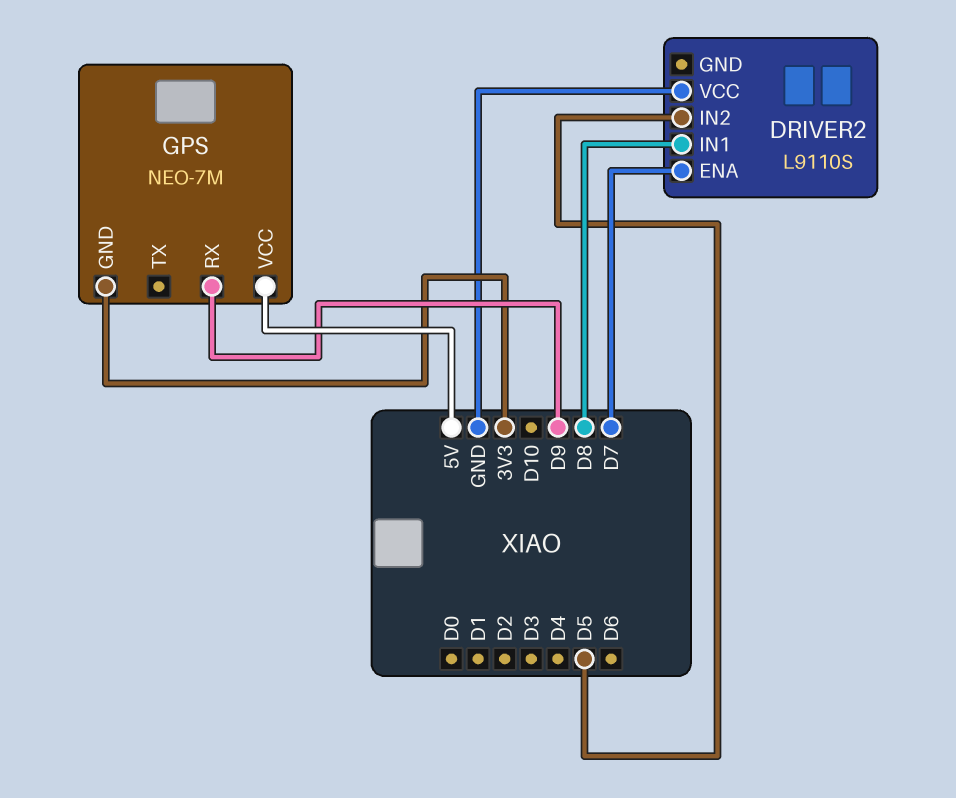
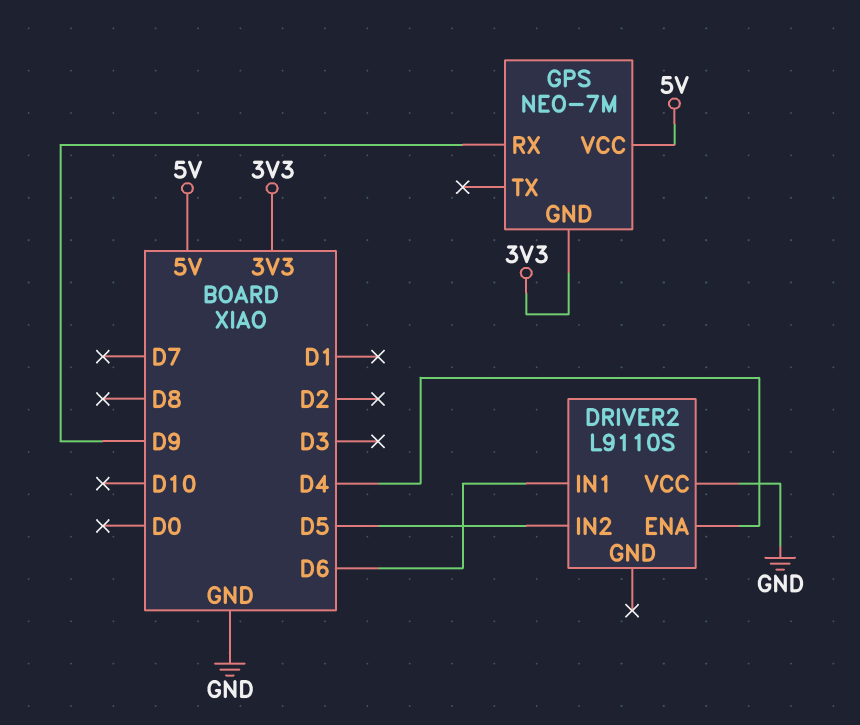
DRIVER2 pin ENA: D7 -> D4
DRIVER2 pin IN1: D8 -> D6

